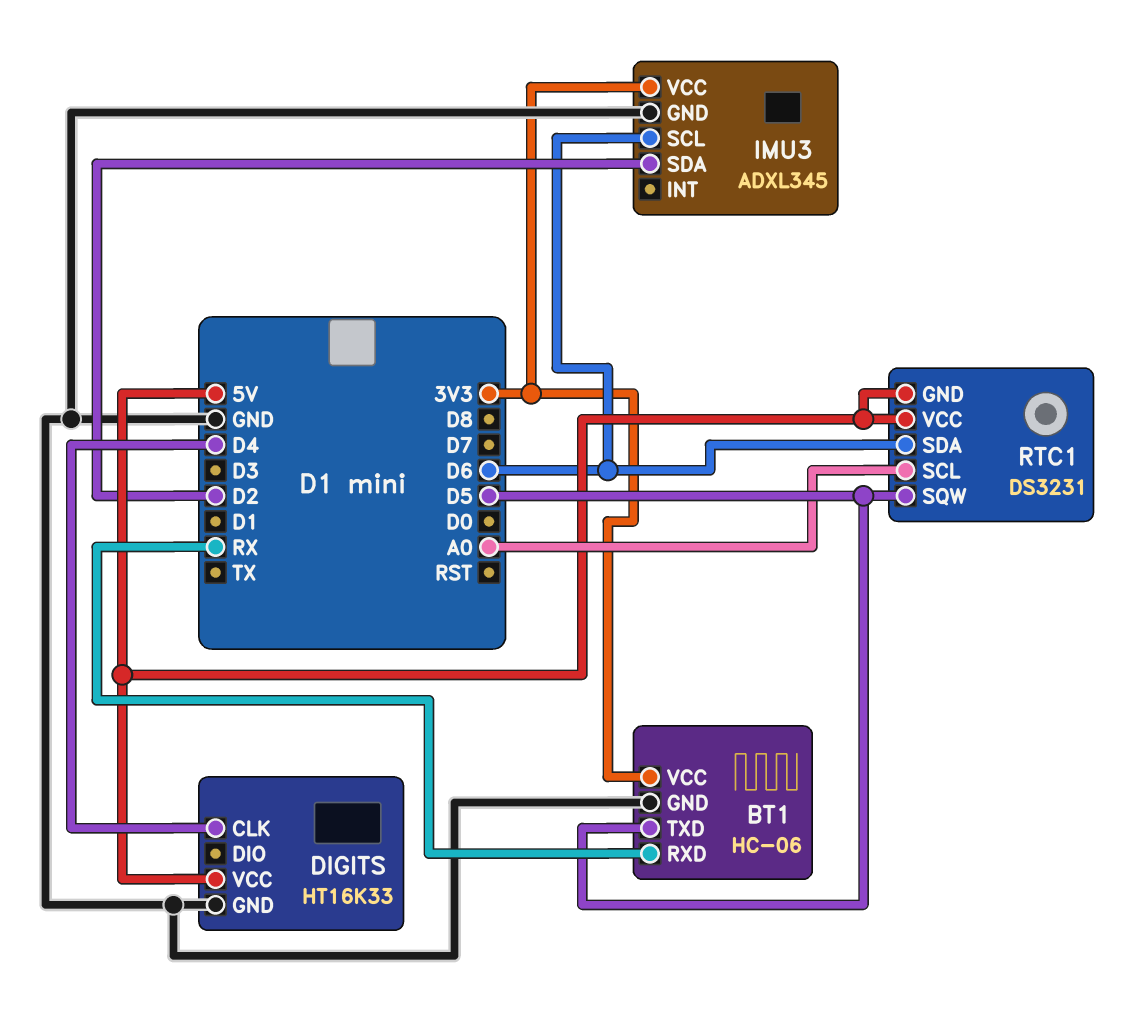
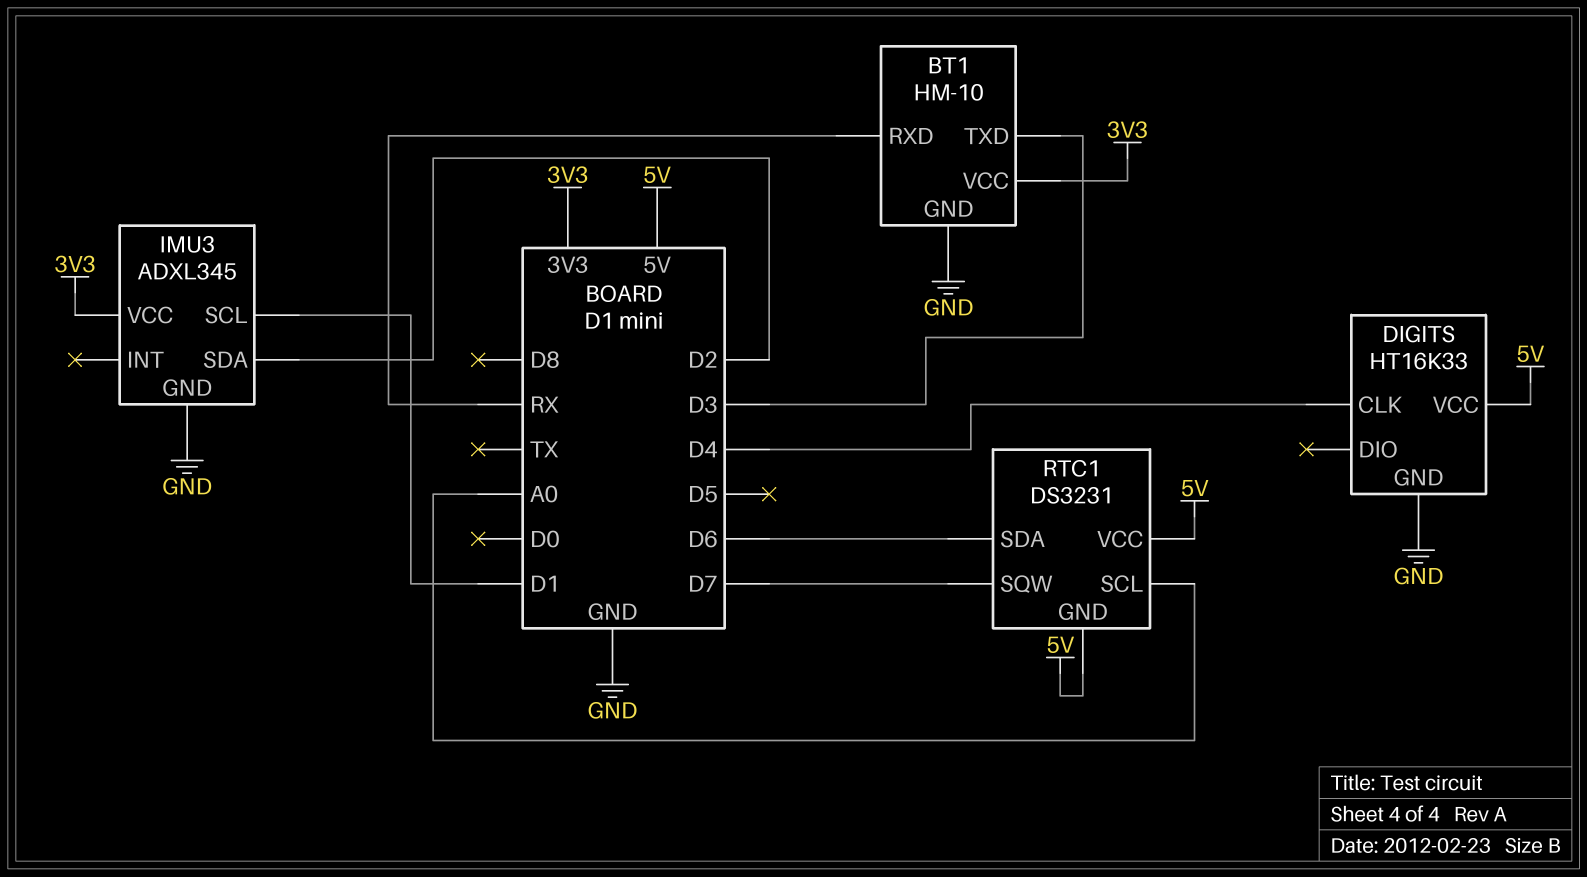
BT1: HC-06 -> HM-10
BT1 pin TXD: D5 -> D3
IMU3 pin SCL: D6 -> D1
RTC1 pin SQW: D5 -> D7

